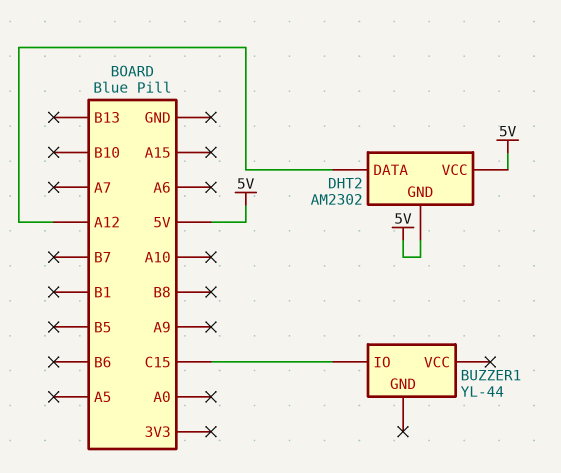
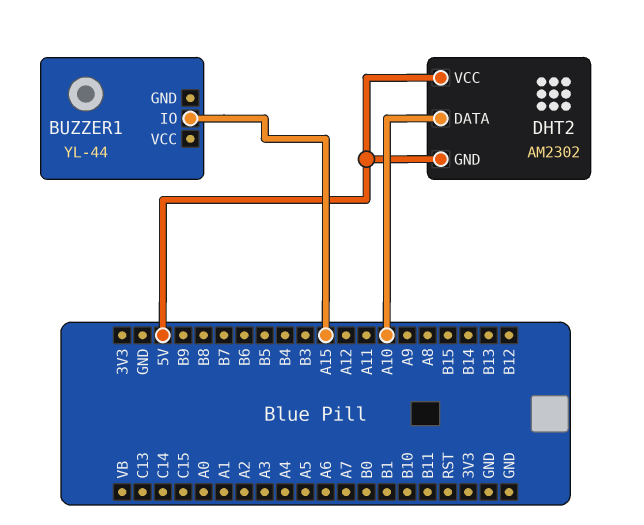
BUZZER1 pin IO: C15 -> A15
DHT2 pin DATA: A12 -> A10

